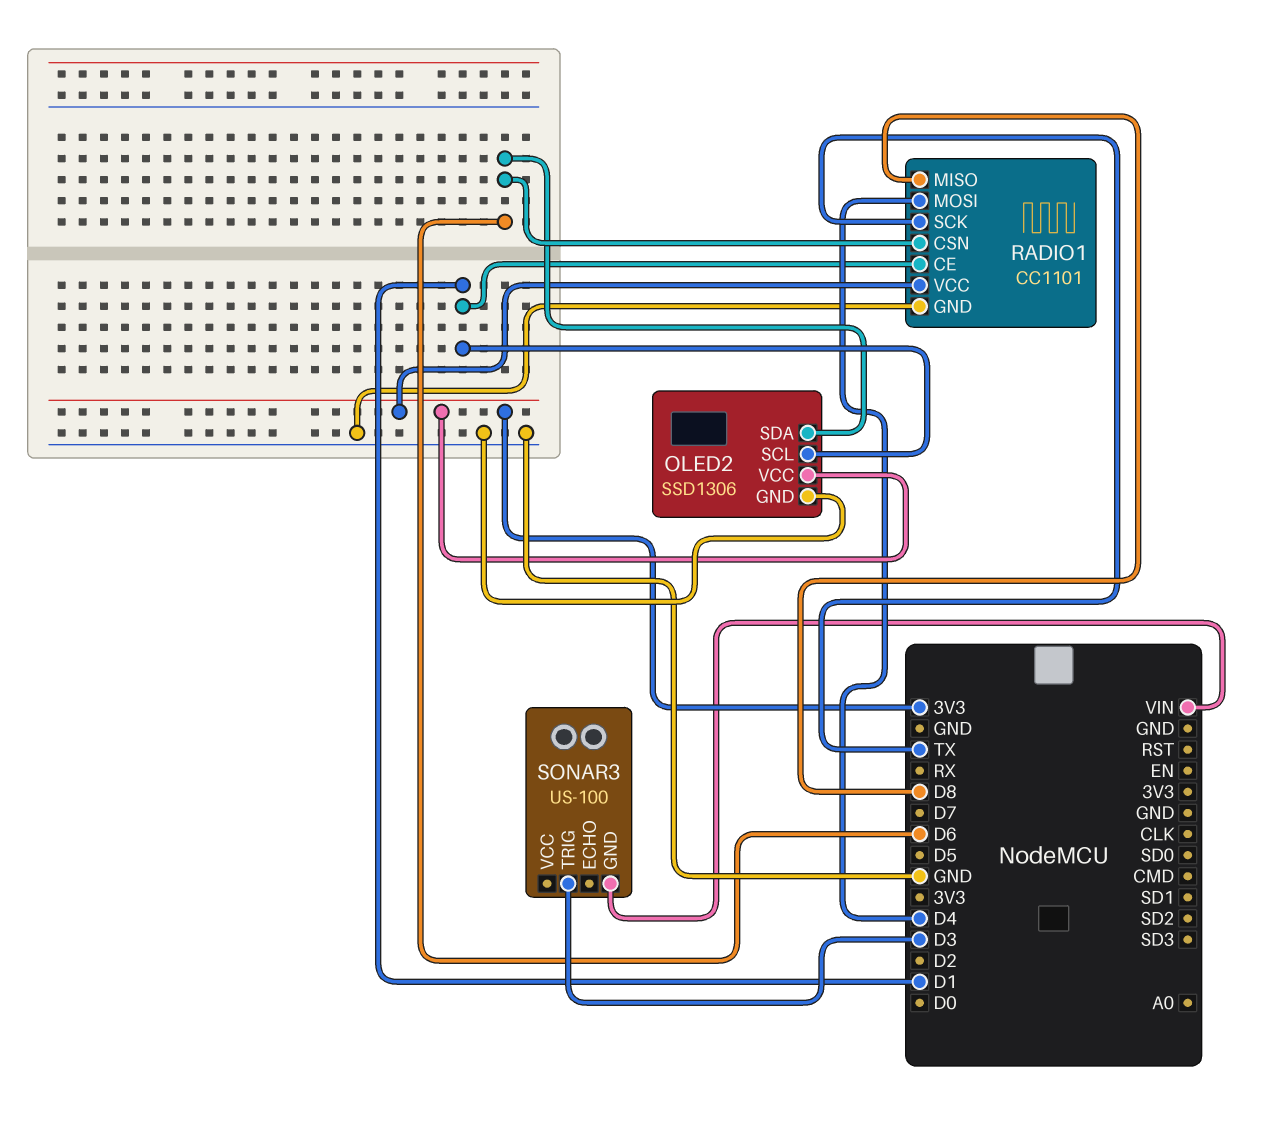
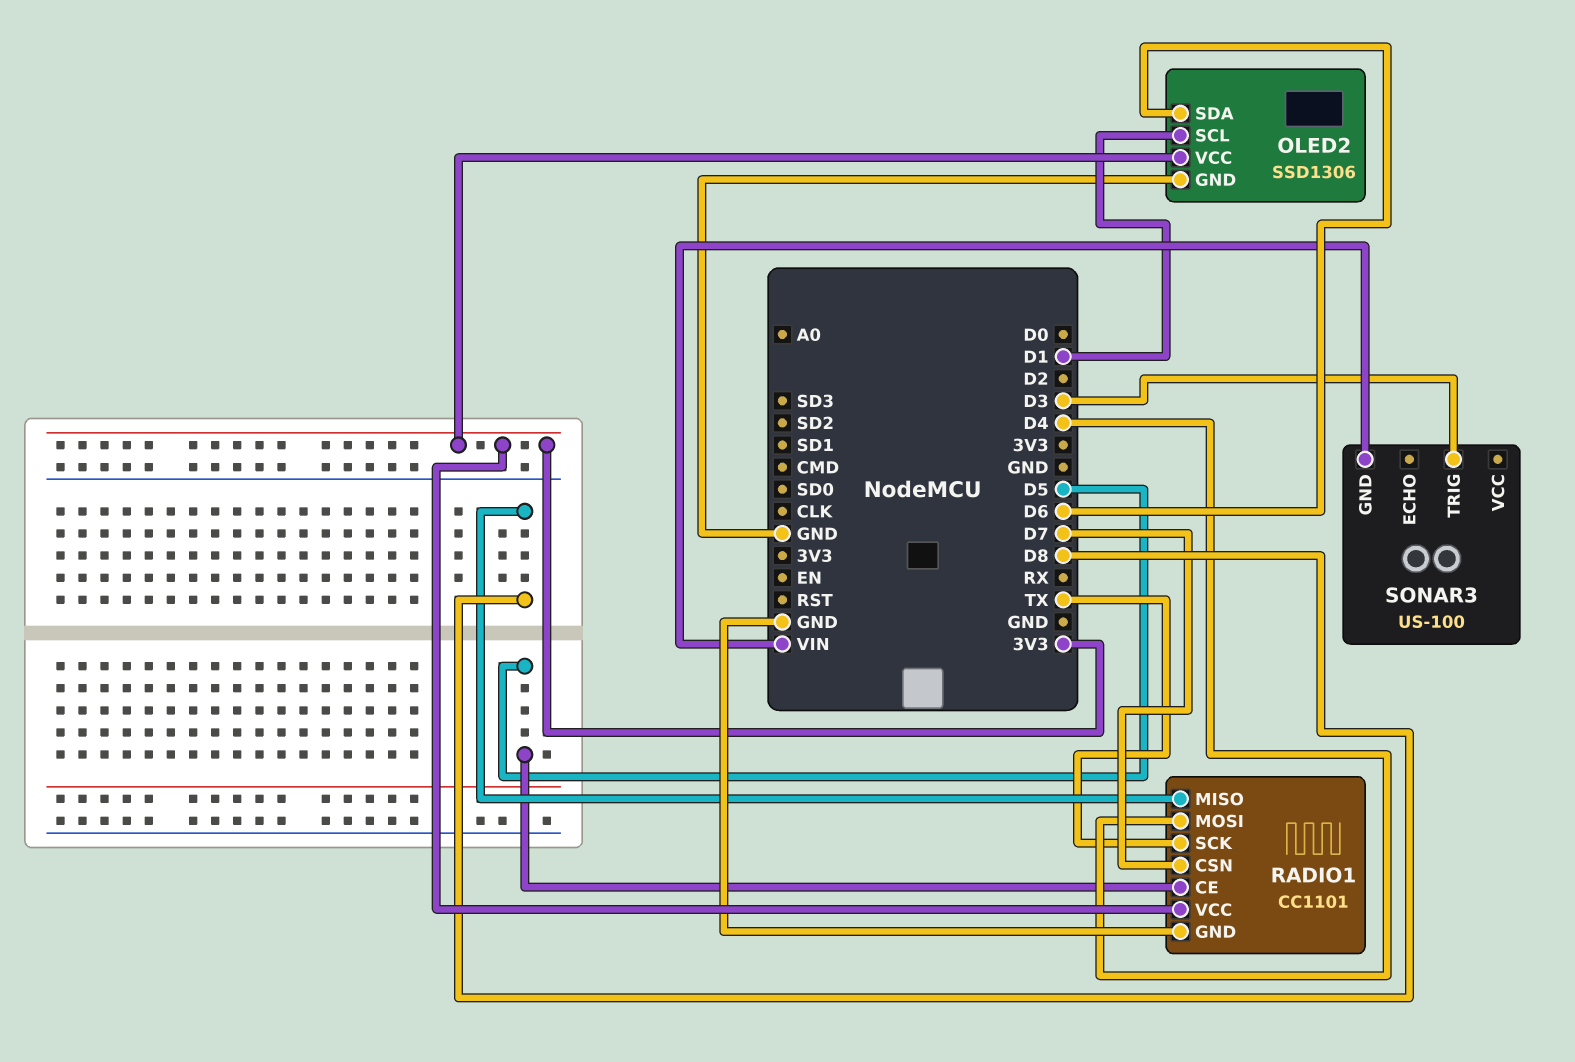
RADIO1 pin CE: D1 -> D5
RADIO1 pin CSN: D6 -> D7

